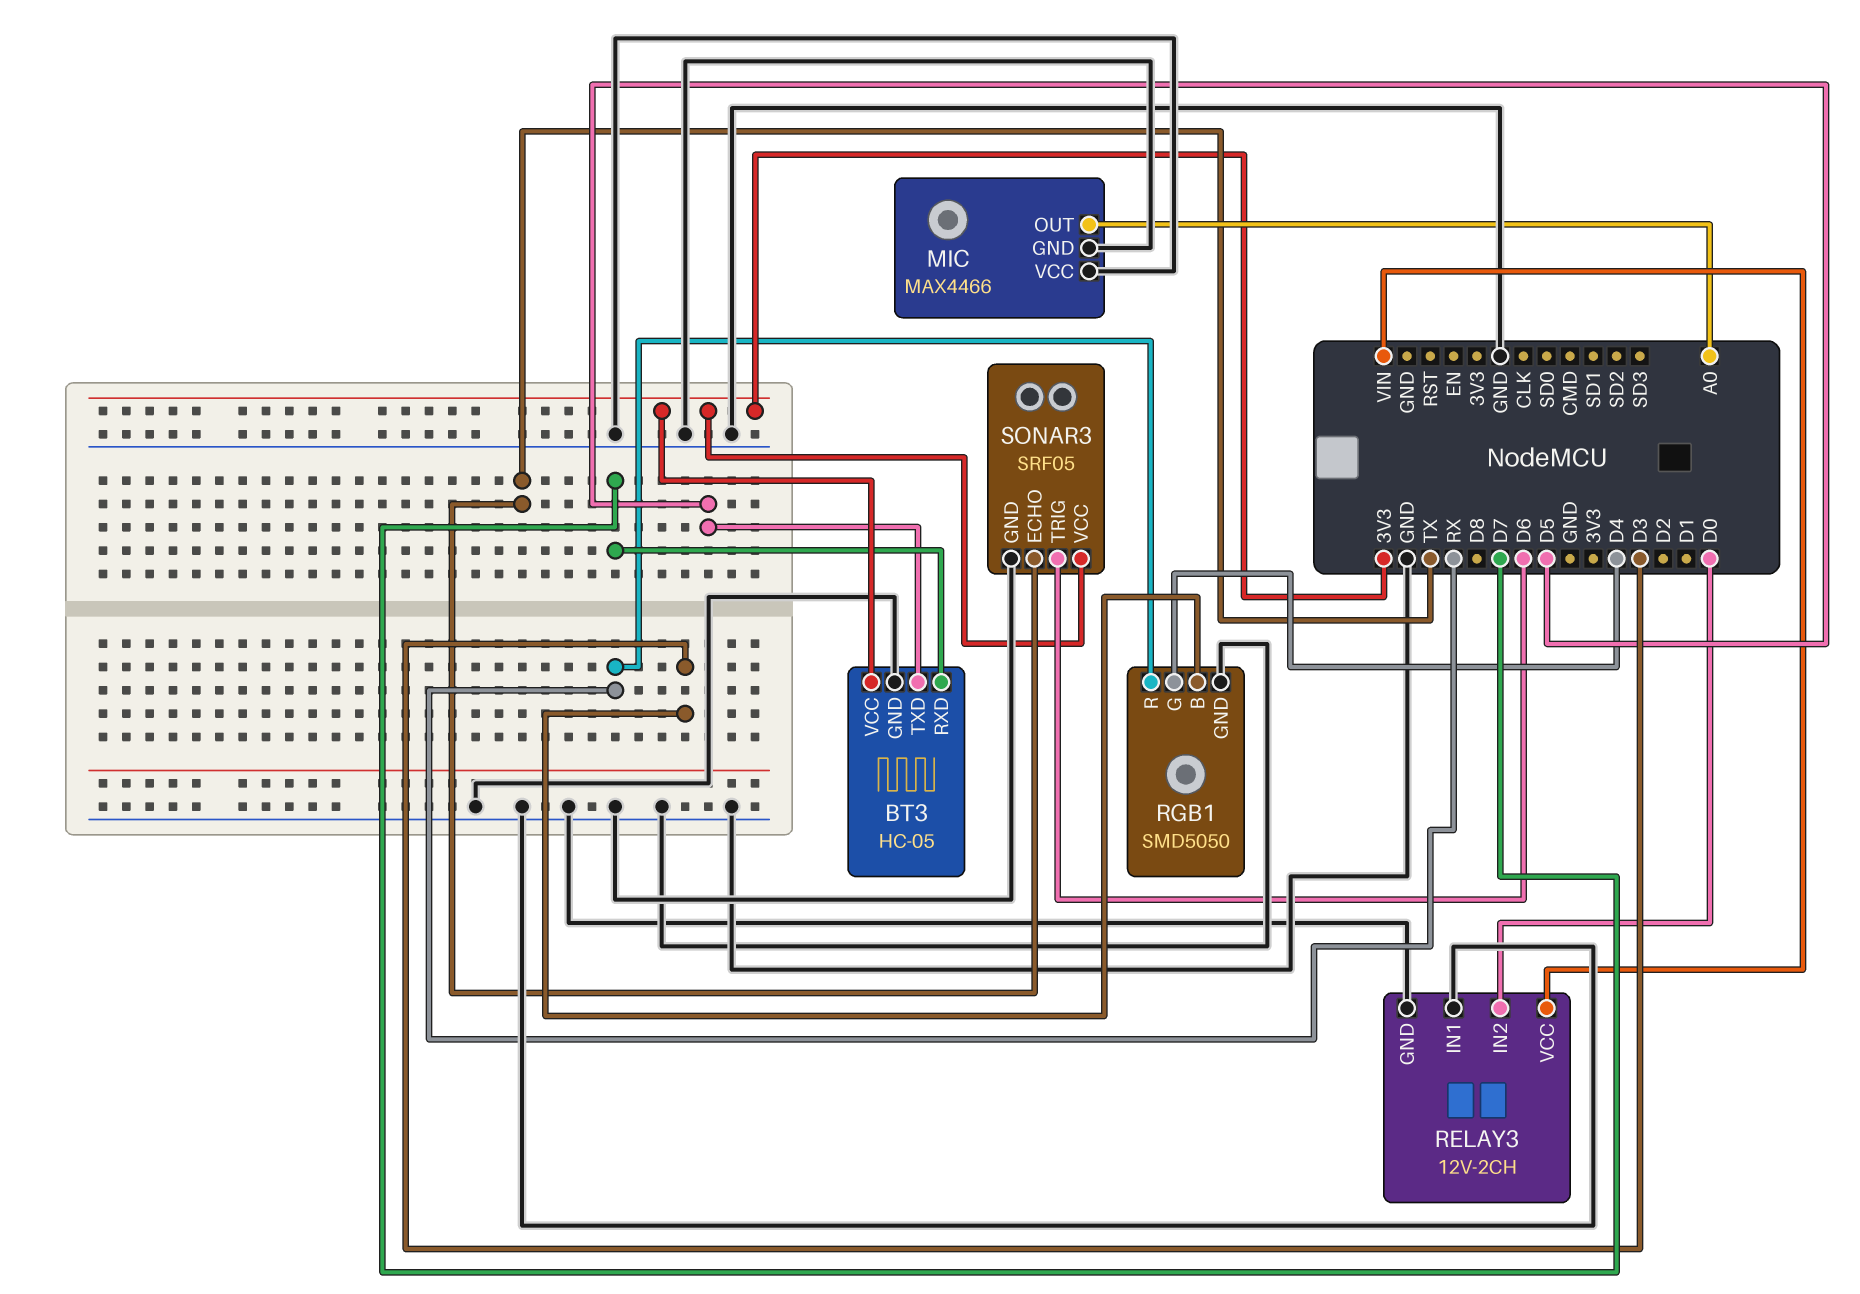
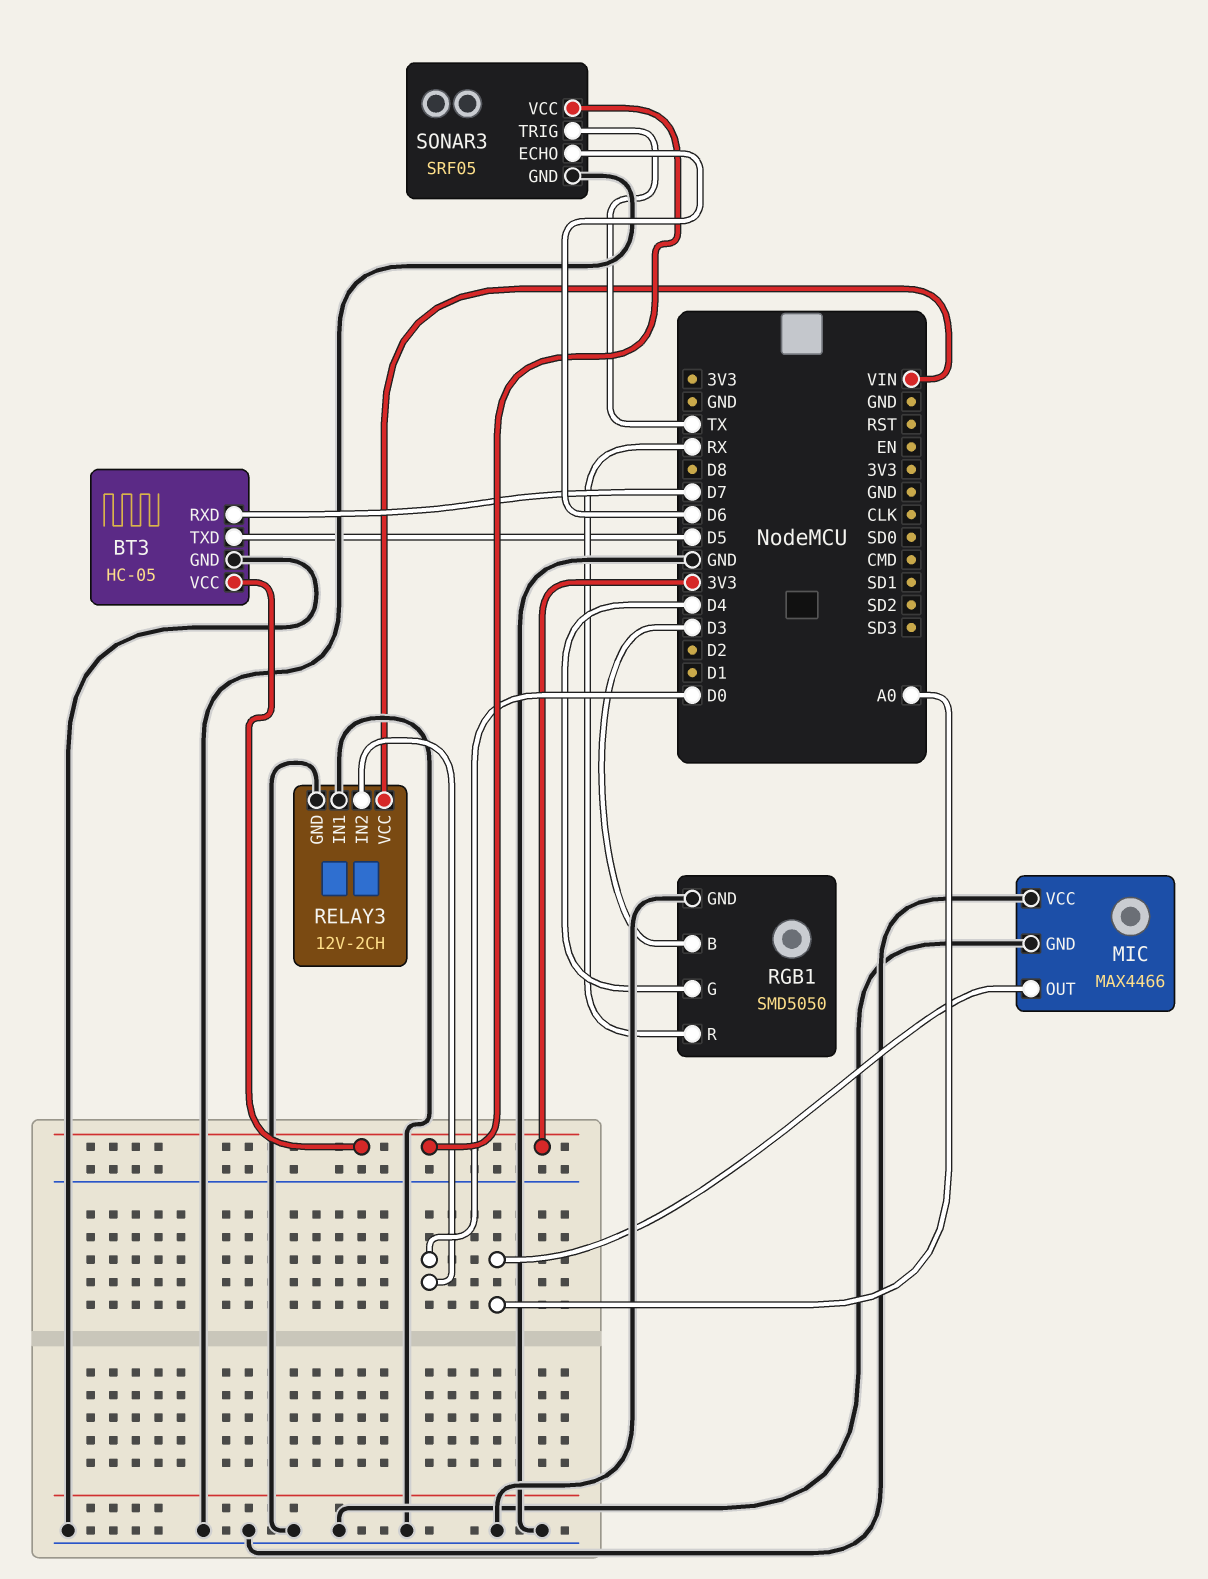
SONAR3 pin ECHO: TX -> D6
SONAR3 pin TRIG: D6 -> TX

